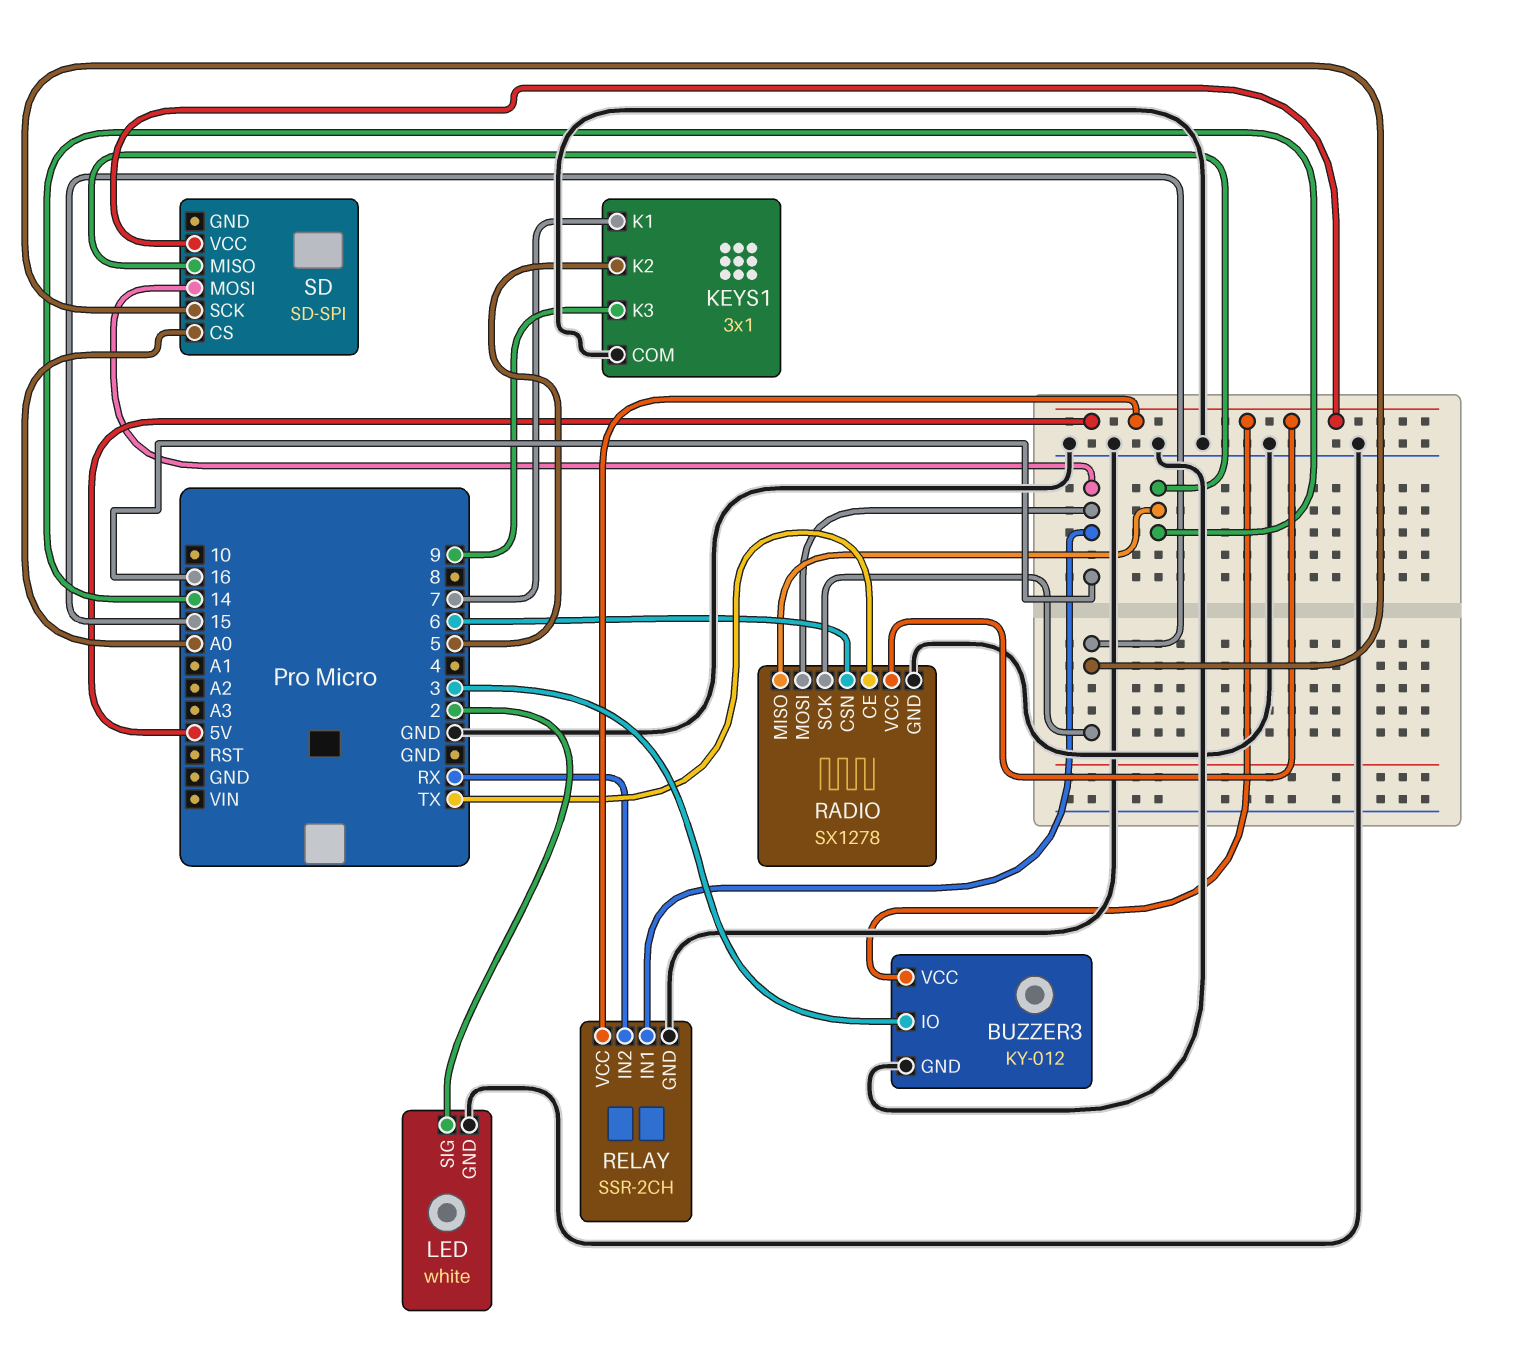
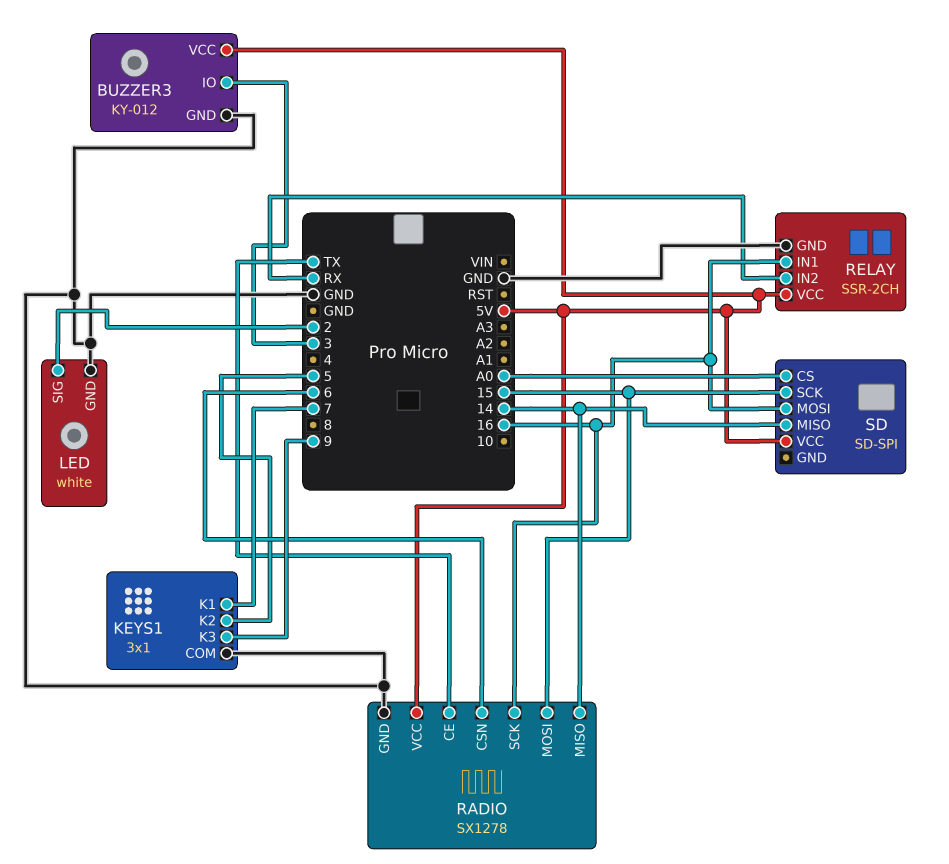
RADIO pin MOSI: 16 -> 15
RADIO pin SCK: 15 -> 16

